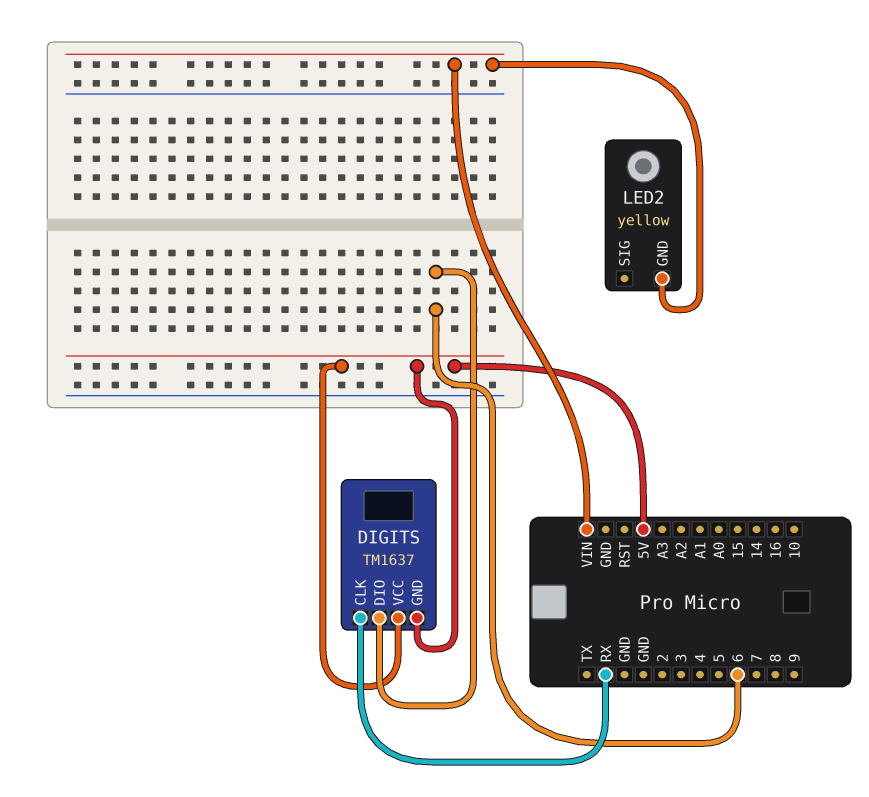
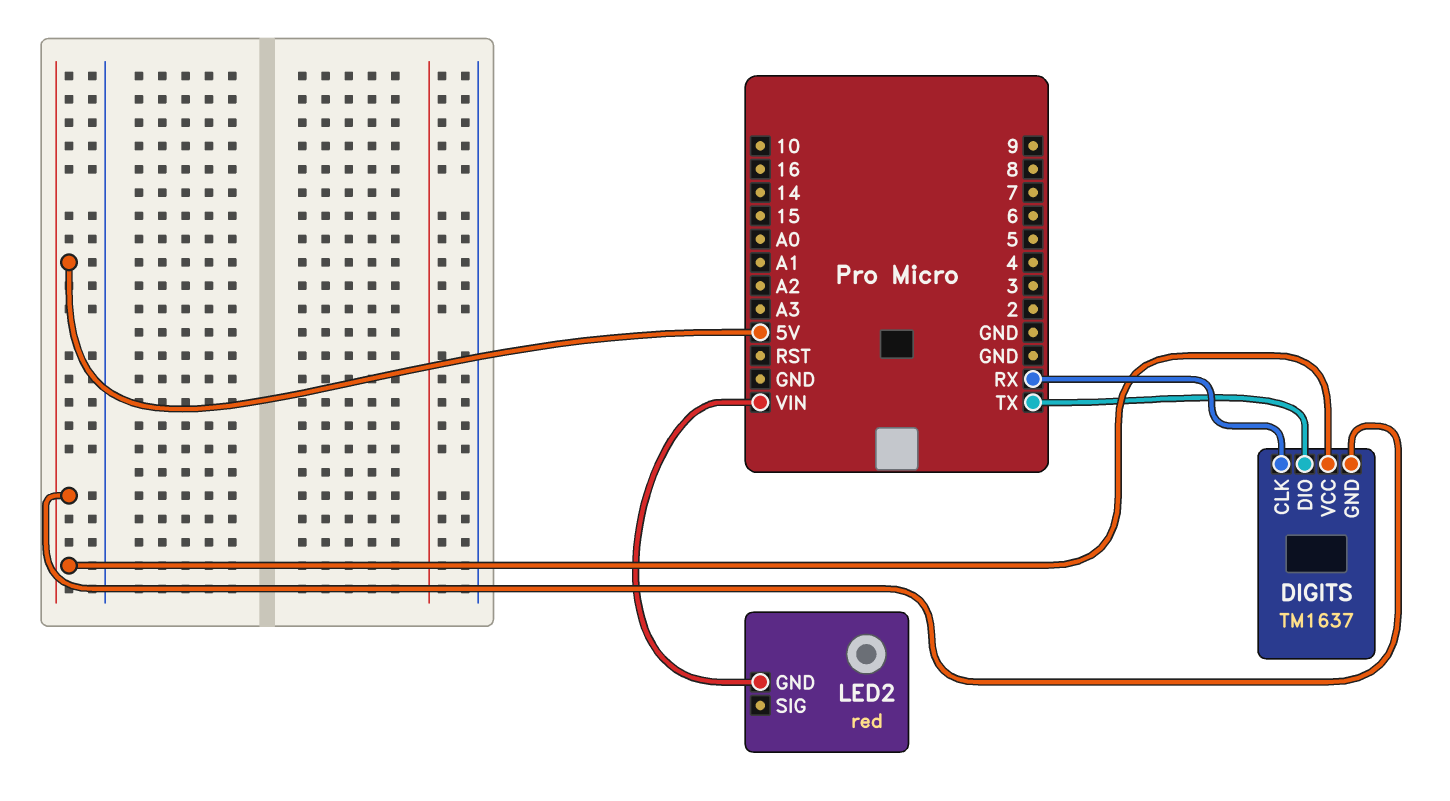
DIGITS pin DIO: 6 -> TX
LED2: yellow -> red

